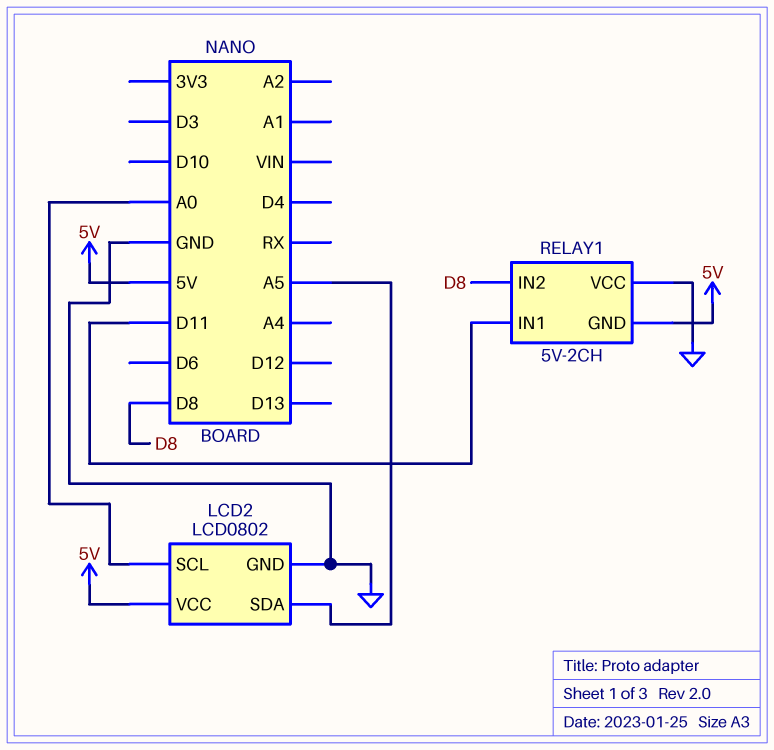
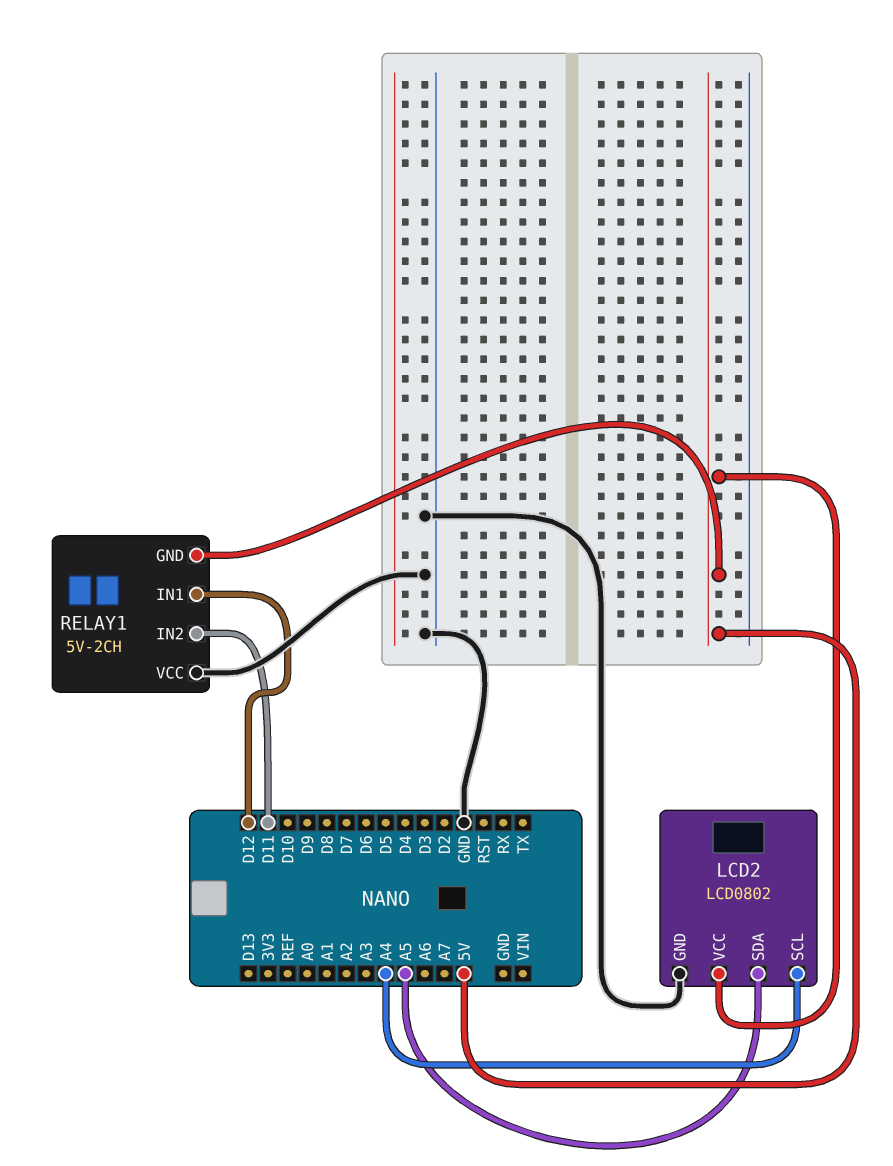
LCD2 pin SCL: A0 -> A4
RELAY1 pin IN1: D11 -> D12
RELAY1 pin IN2: D8 -> D11

